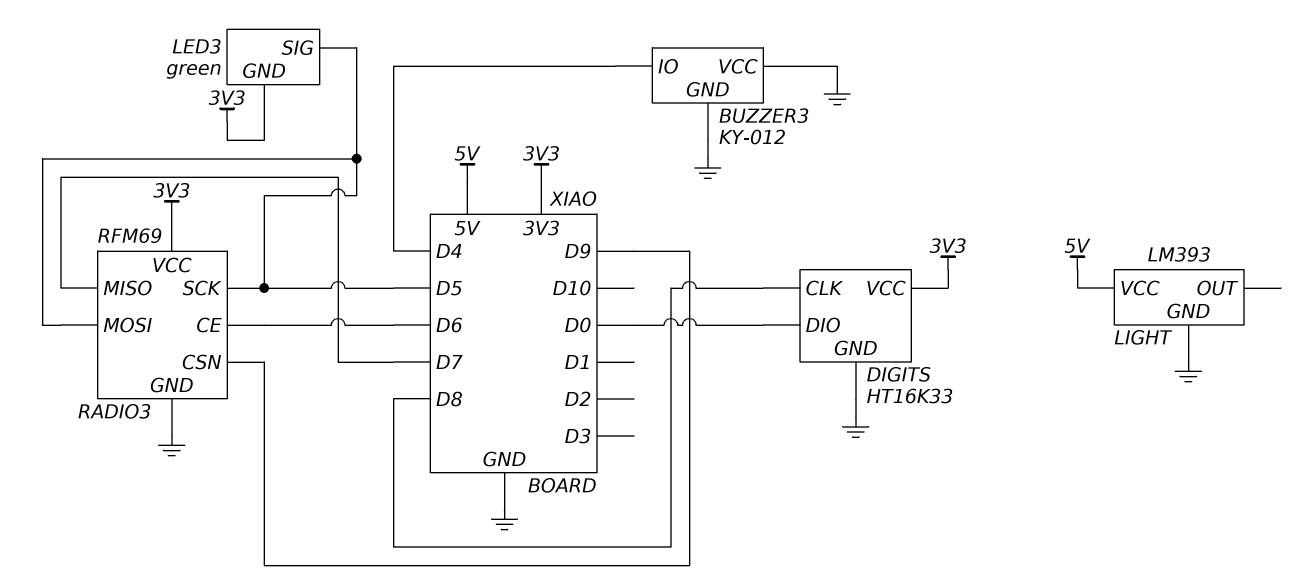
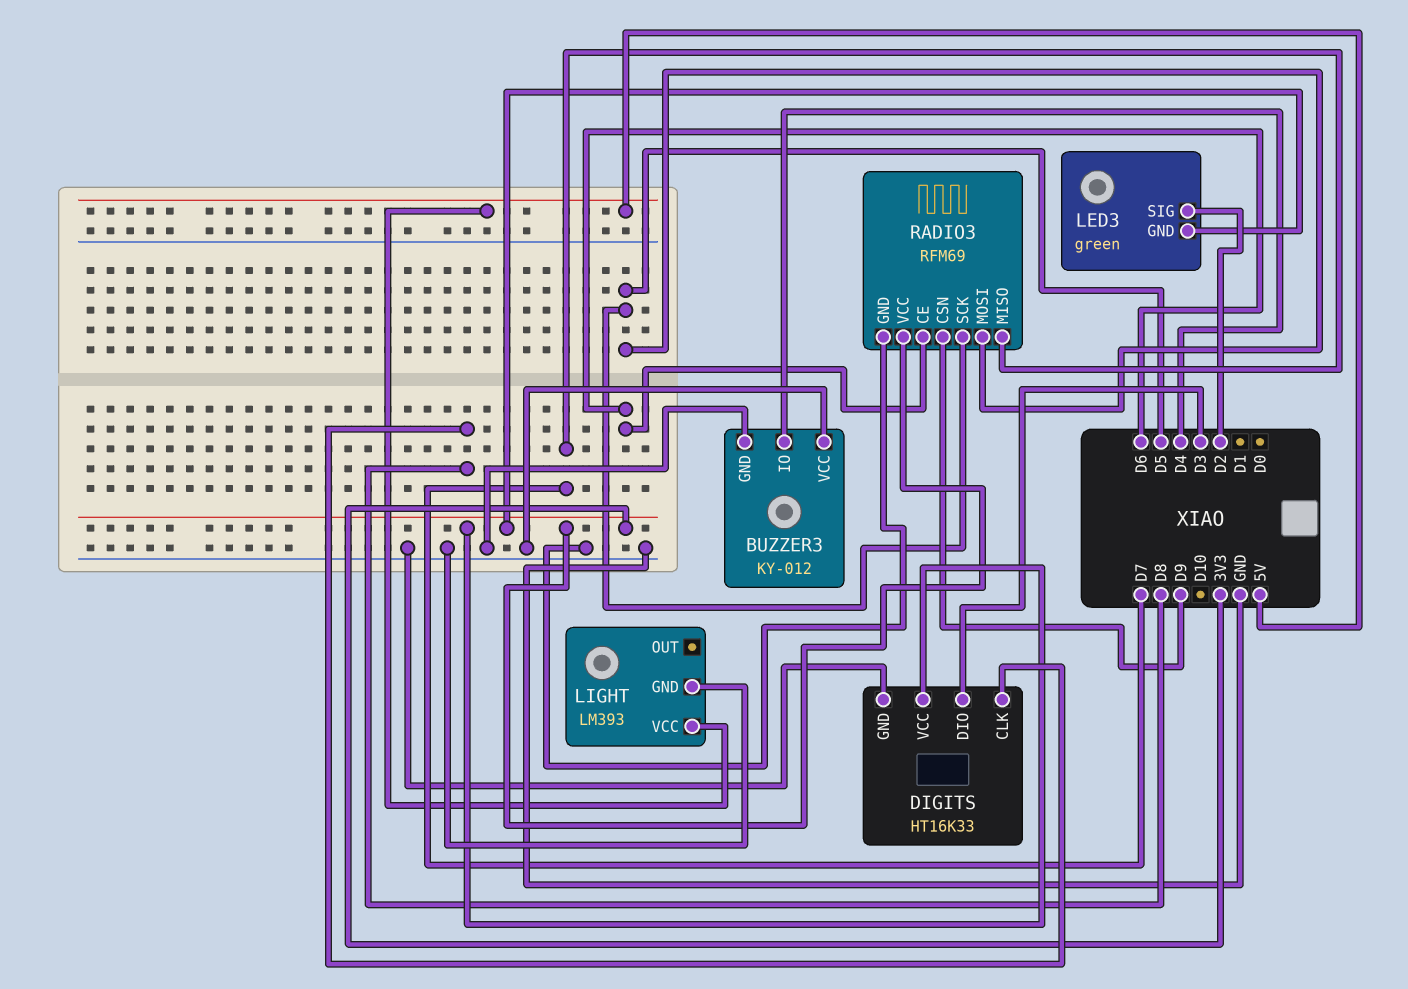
DIGITS pin DIO: D0 -> D3
LED3 pin SIG: D5 -> D2

